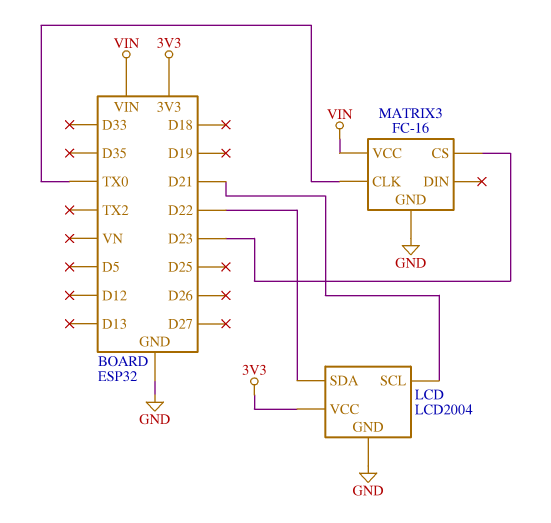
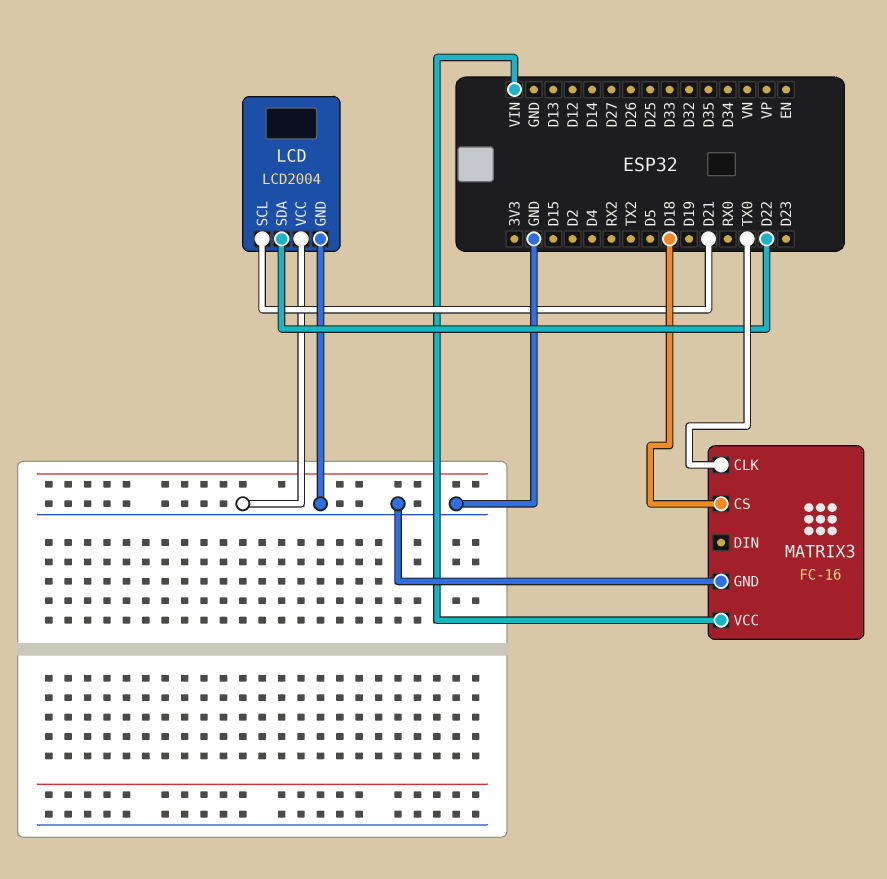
LCD pin VCC: 3V3 -> GND
MATRIX3 pin CS: D23 -> D18

